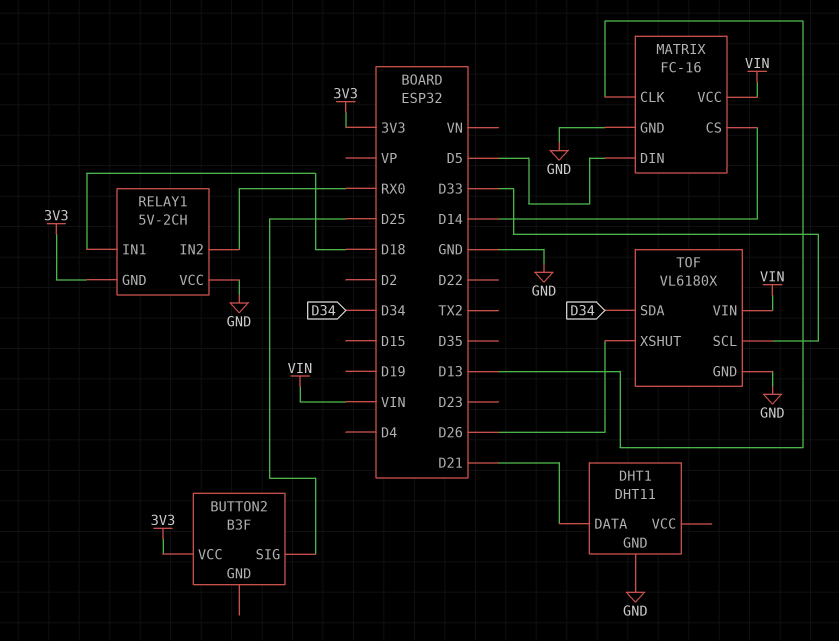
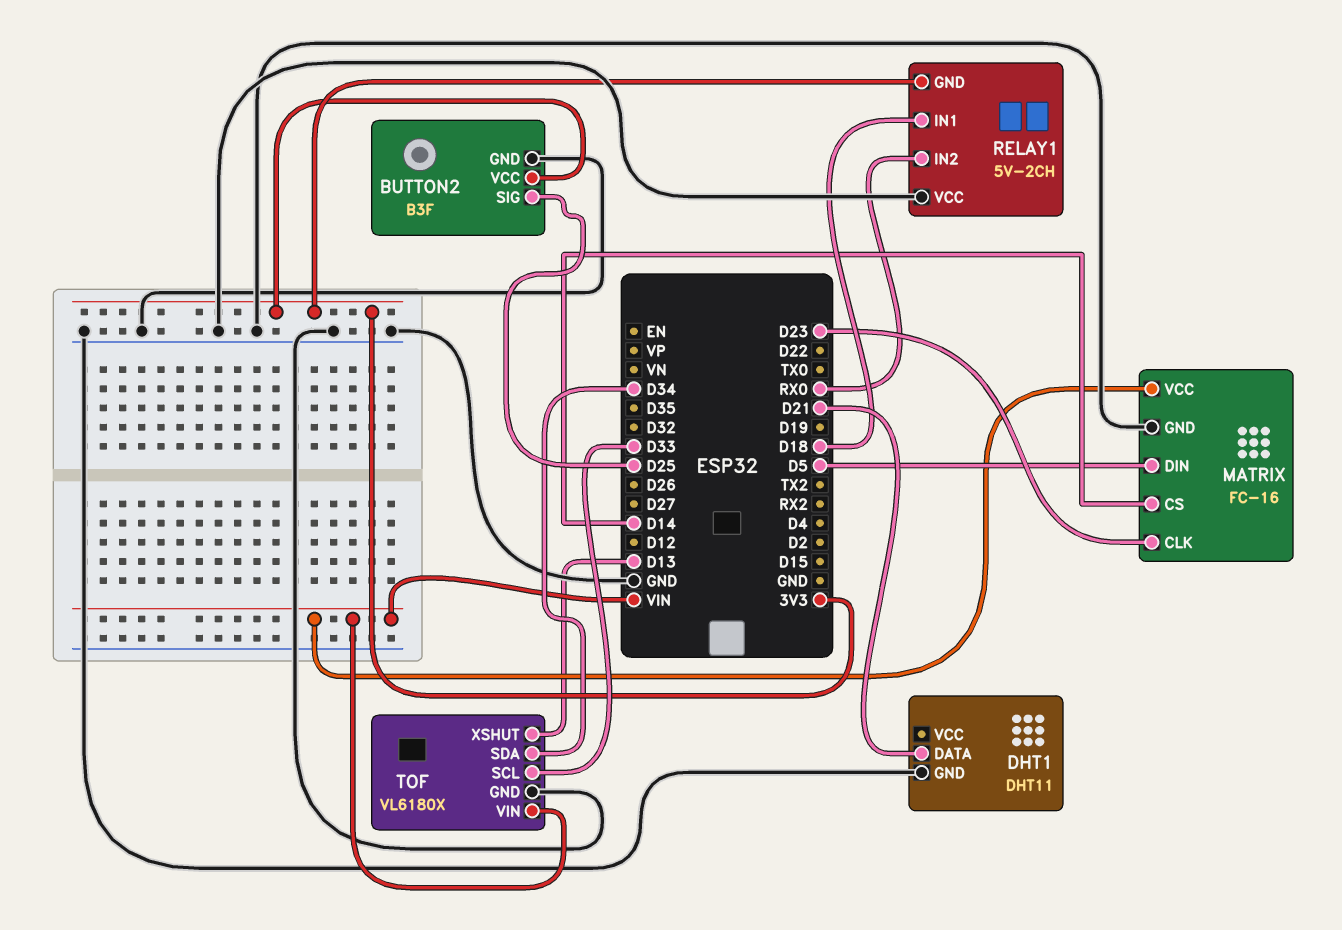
BUTTON2 pin GND: none -> GND
MATRIX pin CLK: D13 -> D23
TOF pin XSHUT: D26 -> D13

